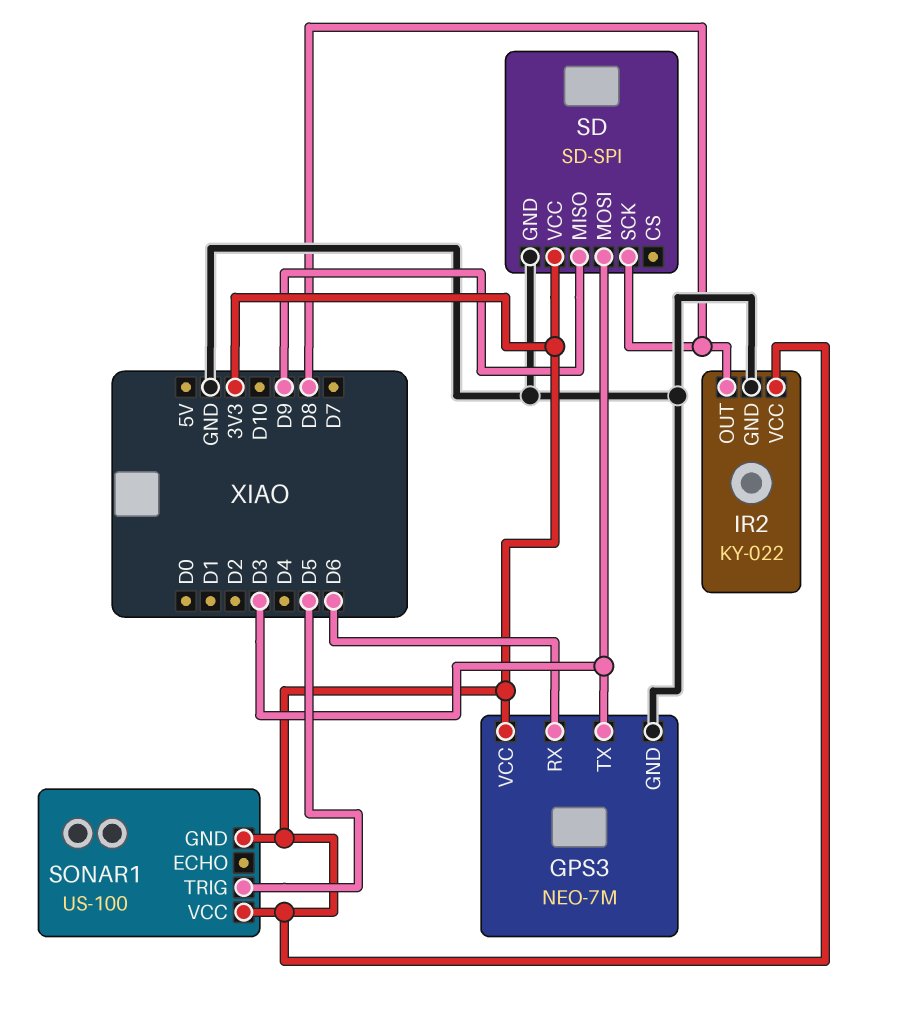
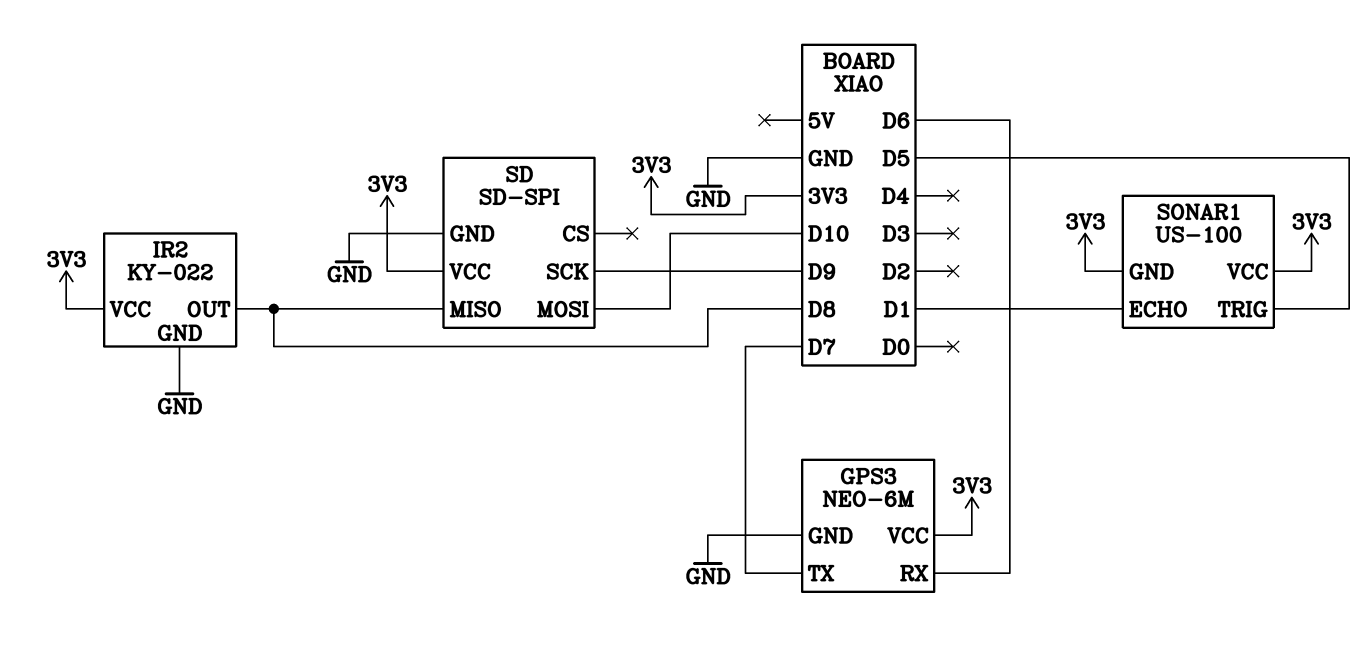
GPS3: NEO-7M -> NEO-6M
GPS3 pin TX: D3 -> D7
SD pin MISO: D9 -> D8
SD pin MOSI: D3 -> D10
SD pin SCK: D8 -> D9
SONAR1 pin ECHO: none -> D1

